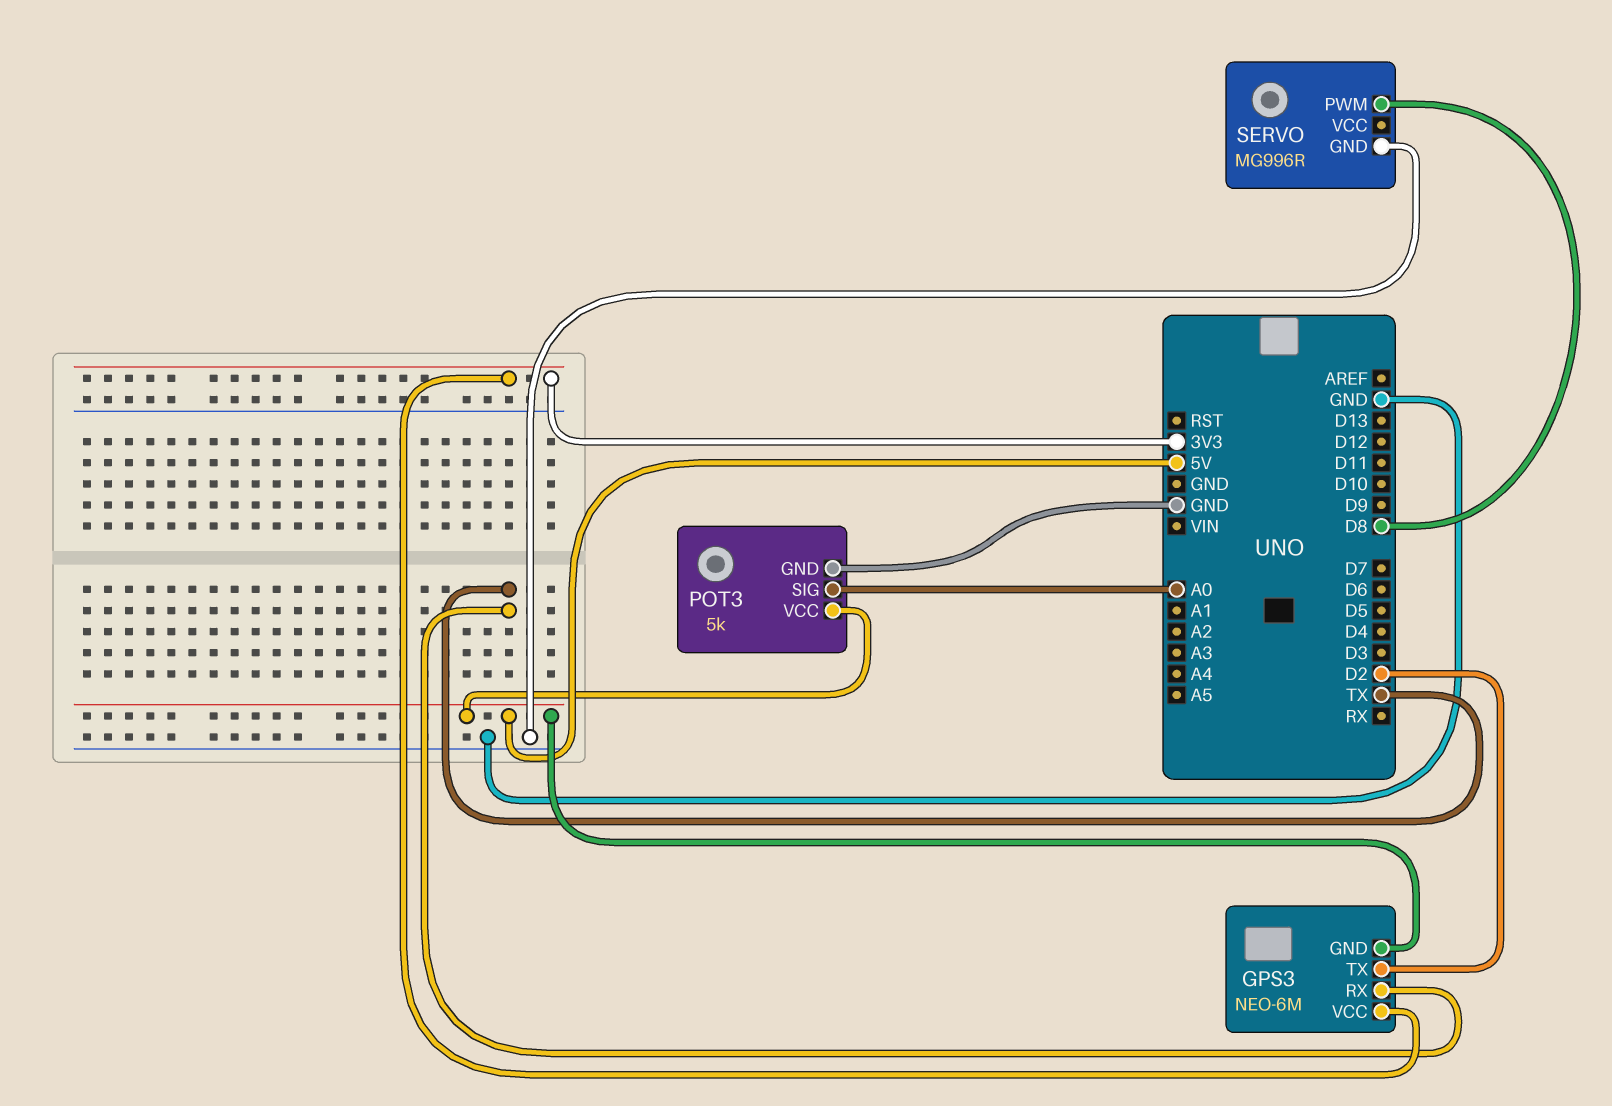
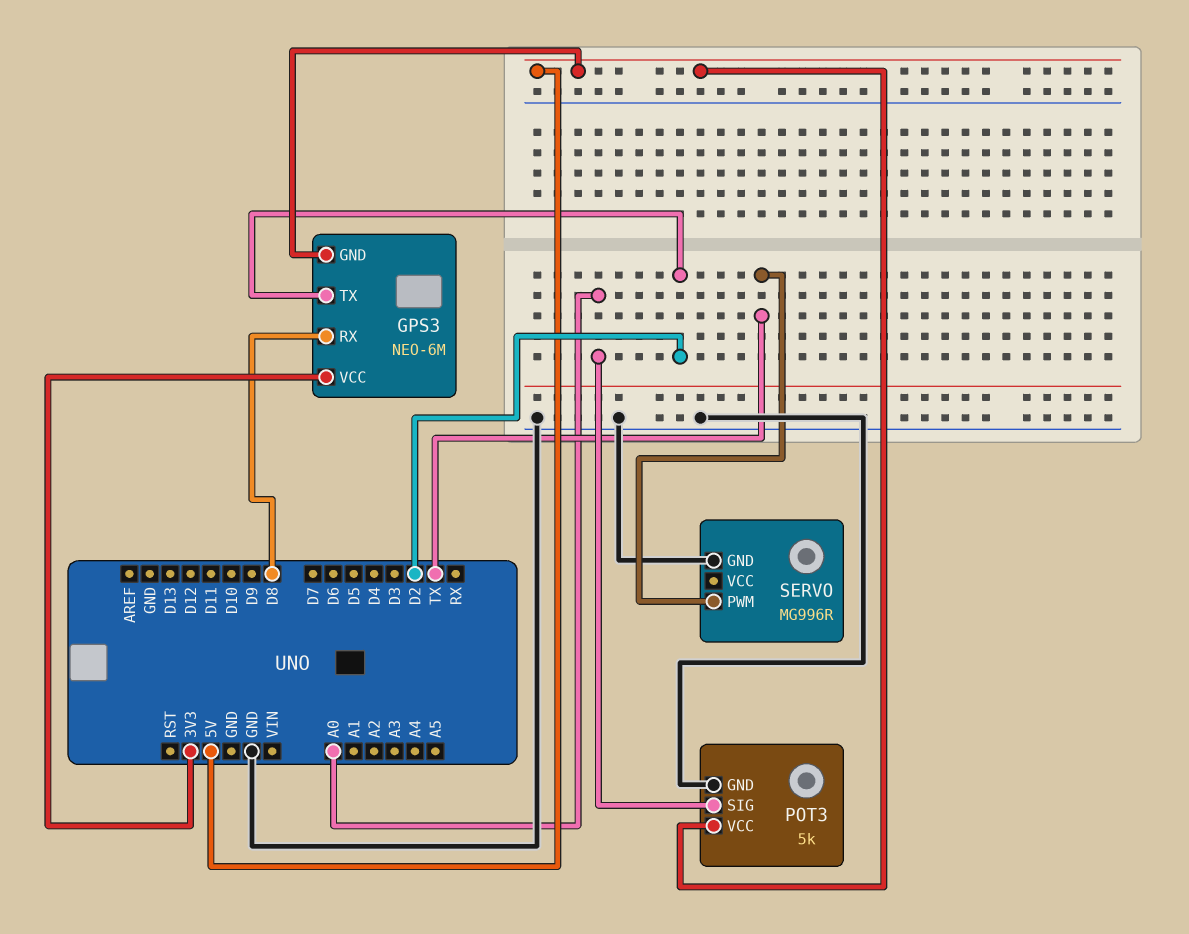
GPS3 pin RX: TX -> D8
SERVO pin PWM: D8 -> TX

